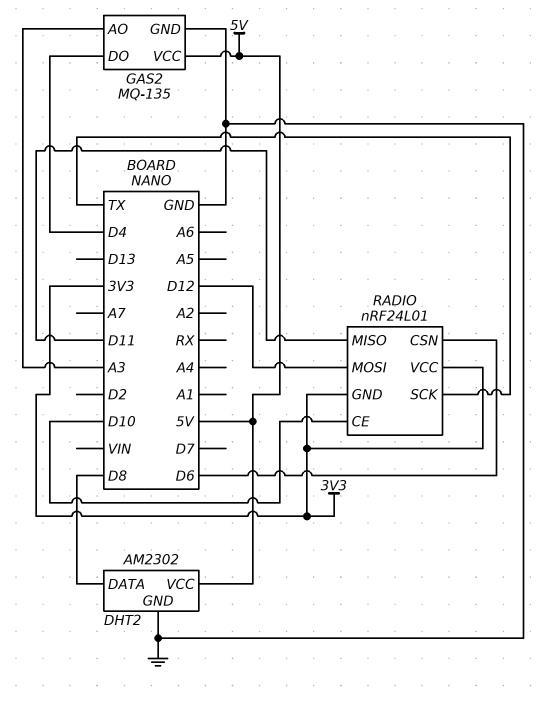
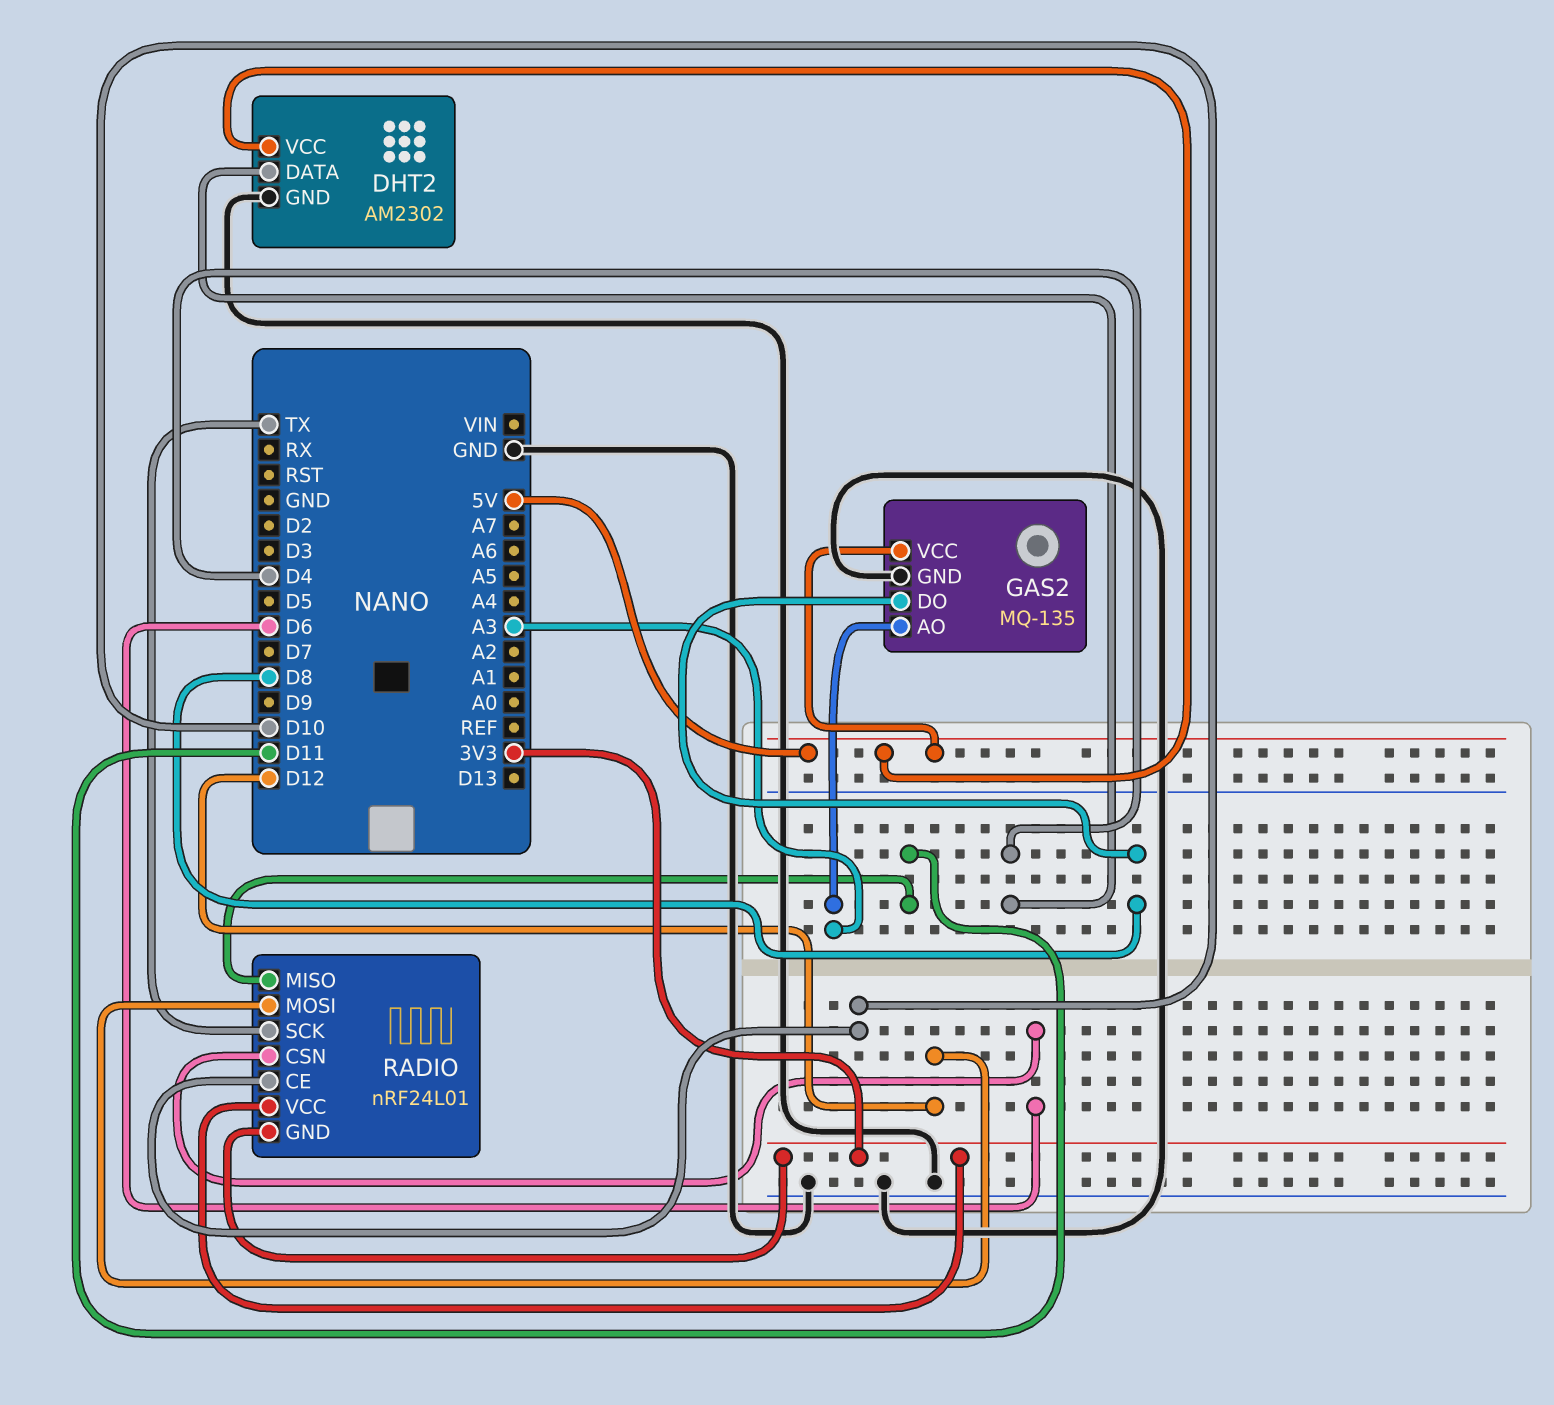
DHT2 pin DATA: D8 -> D4
GAS2 pin DO: D4 -> D8

